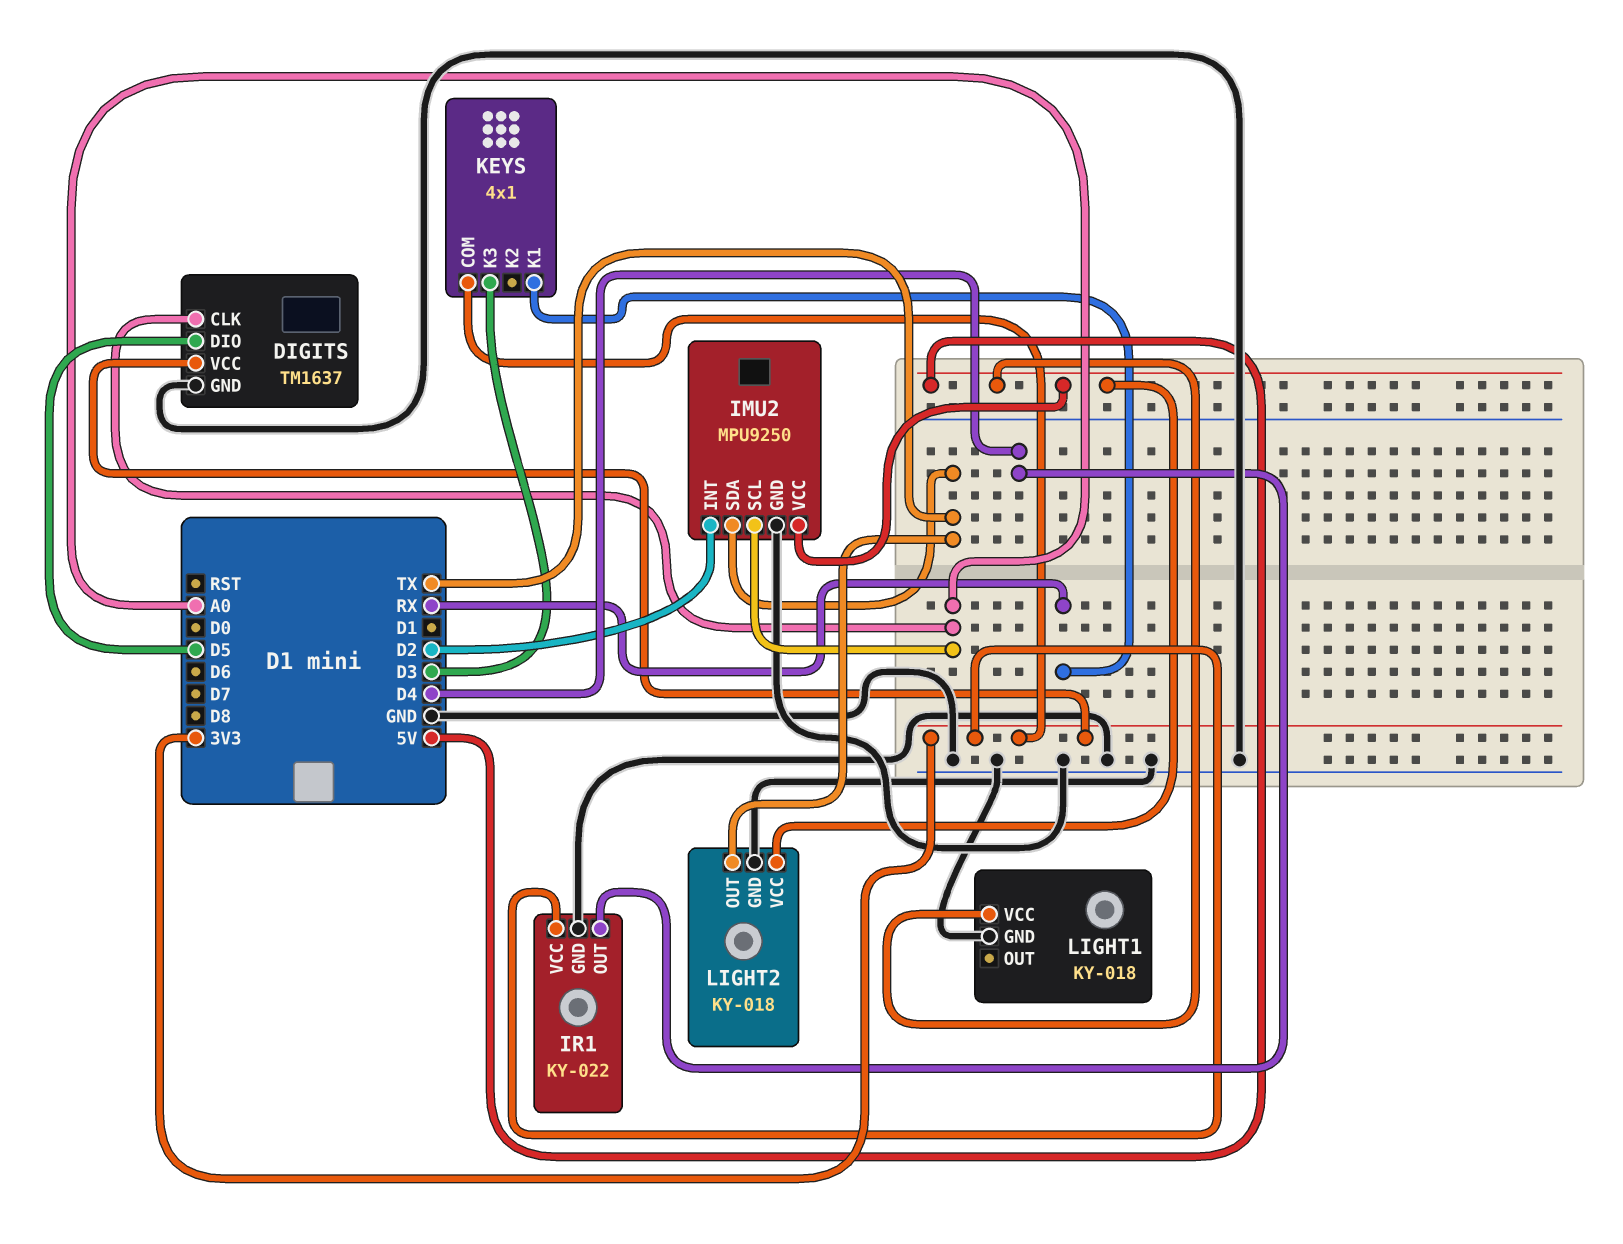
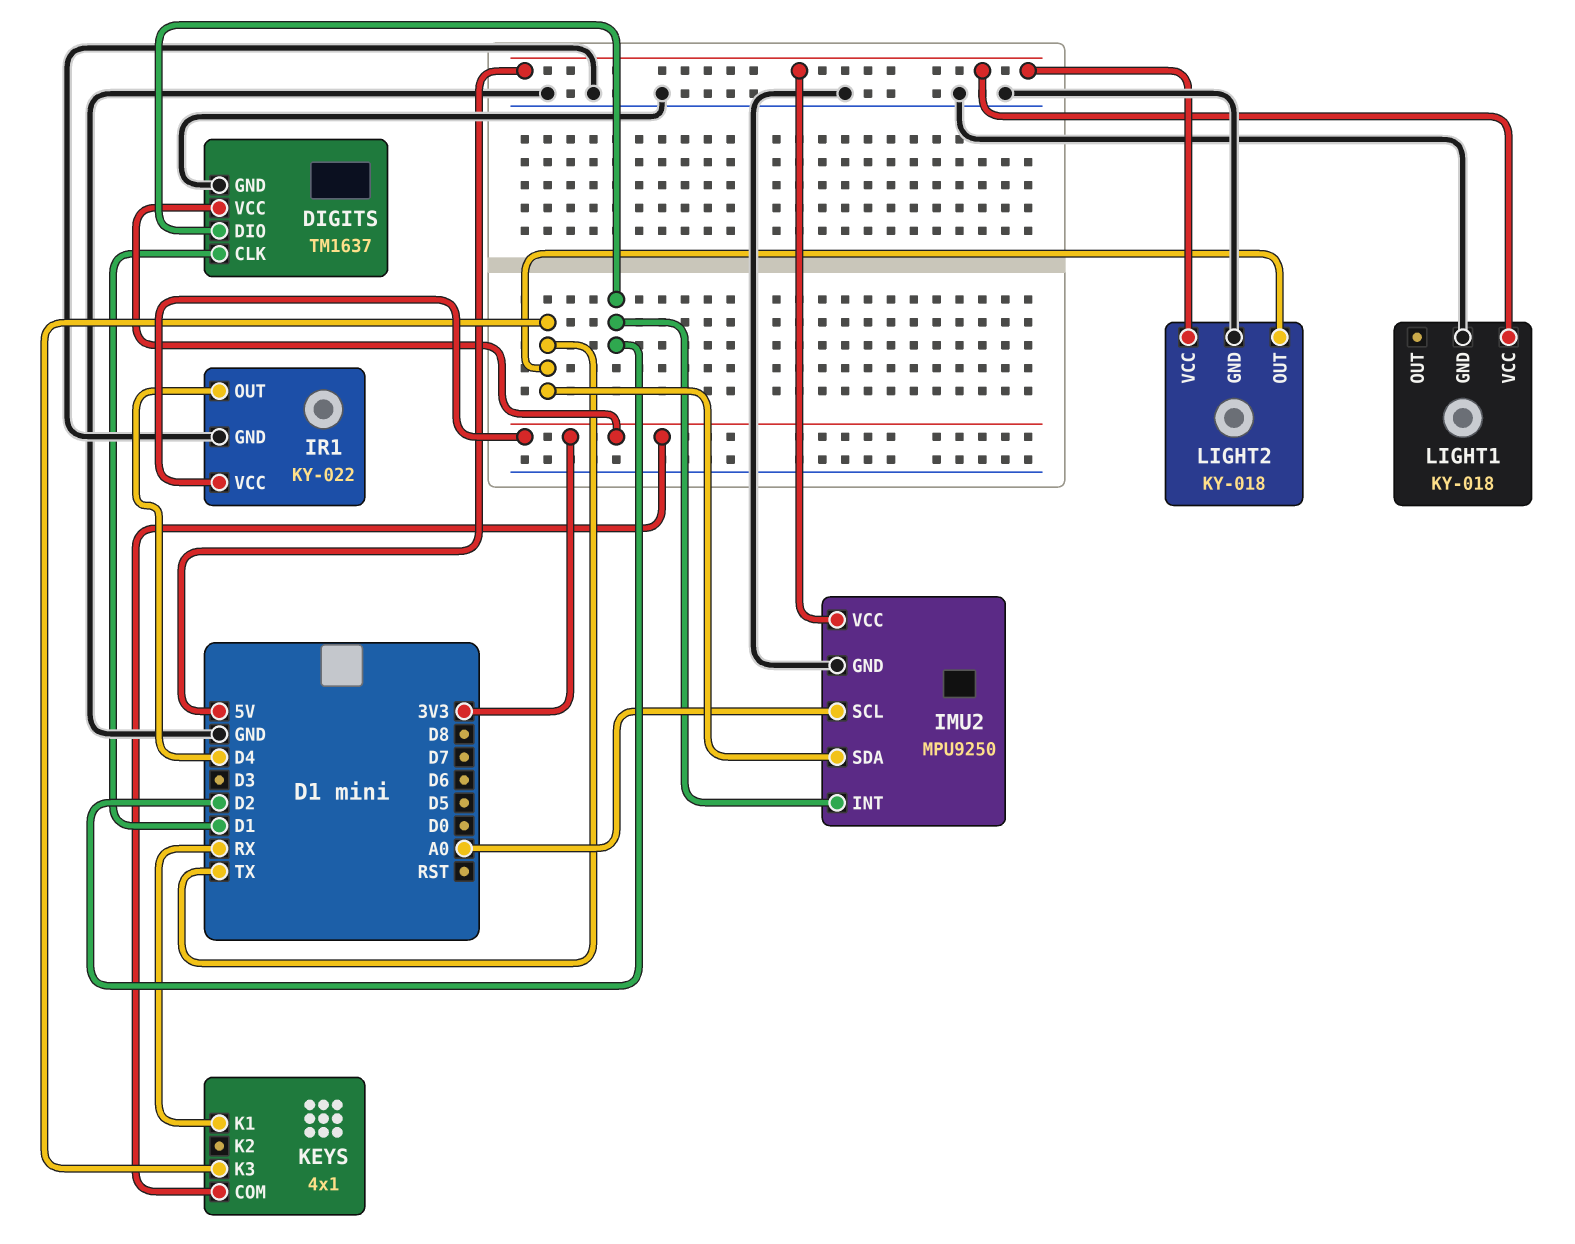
DIGITS pin CLK: A0 -> D1
DIGITS pin DIO: D5 -> D2
KEYS pin K3: D3 -> TX

